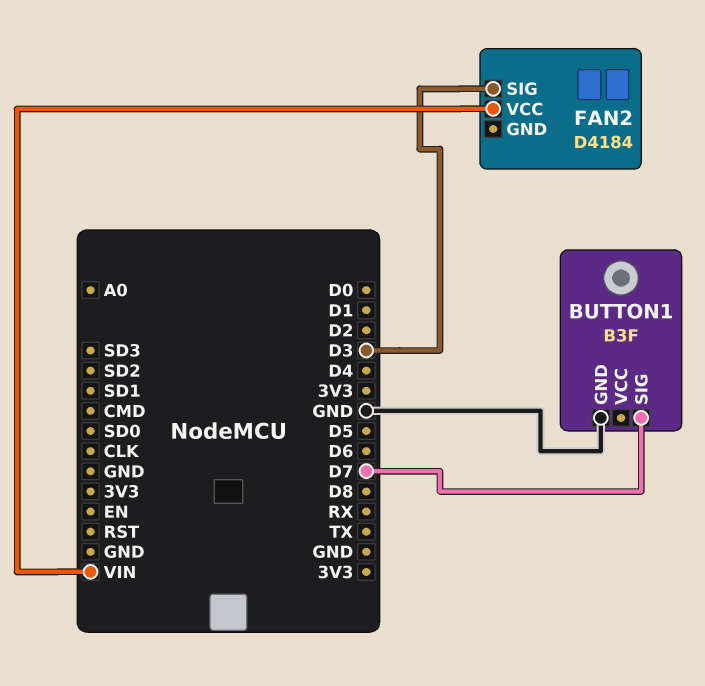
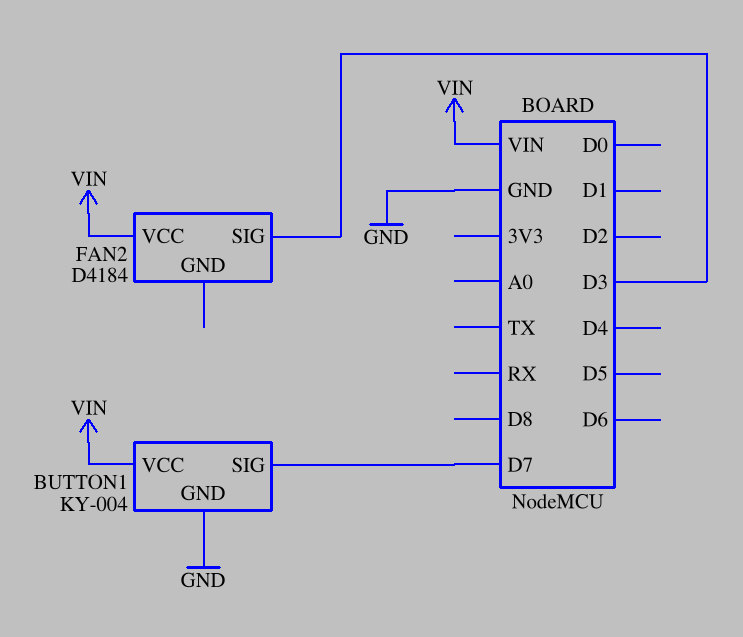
BUTTON1: B3F -> KY-004
BUTTON1 pin VCC: none -> VIN

